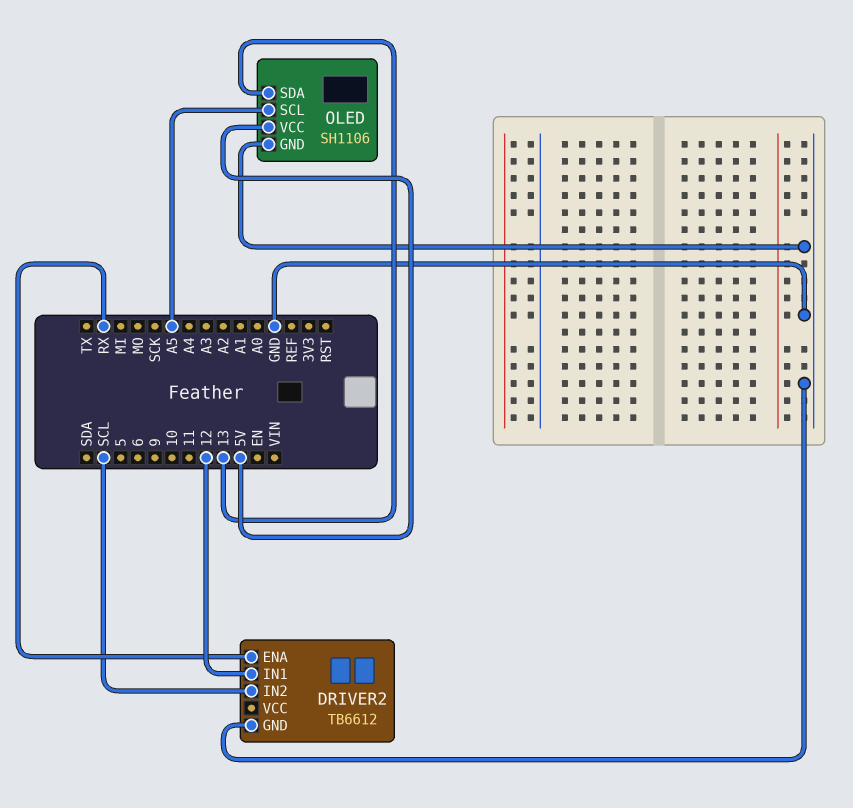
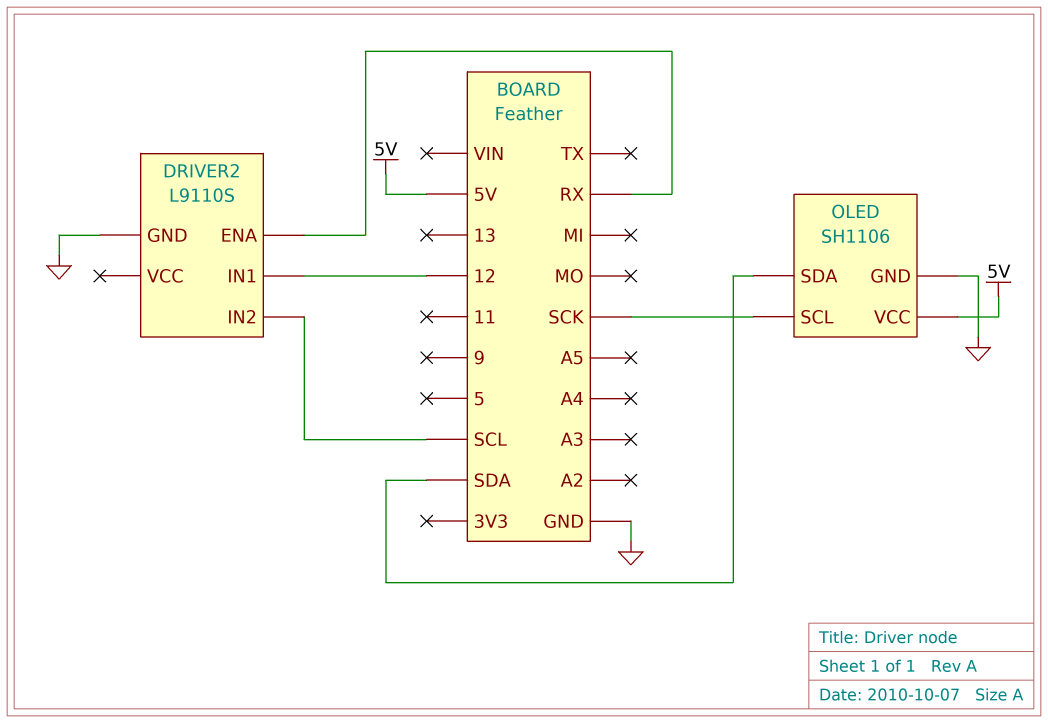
DRIVER2: TB6612 -> L9110S
OLED pin SCL: A5 -> SCK
OLED pin SDA: 13 -> SDA

